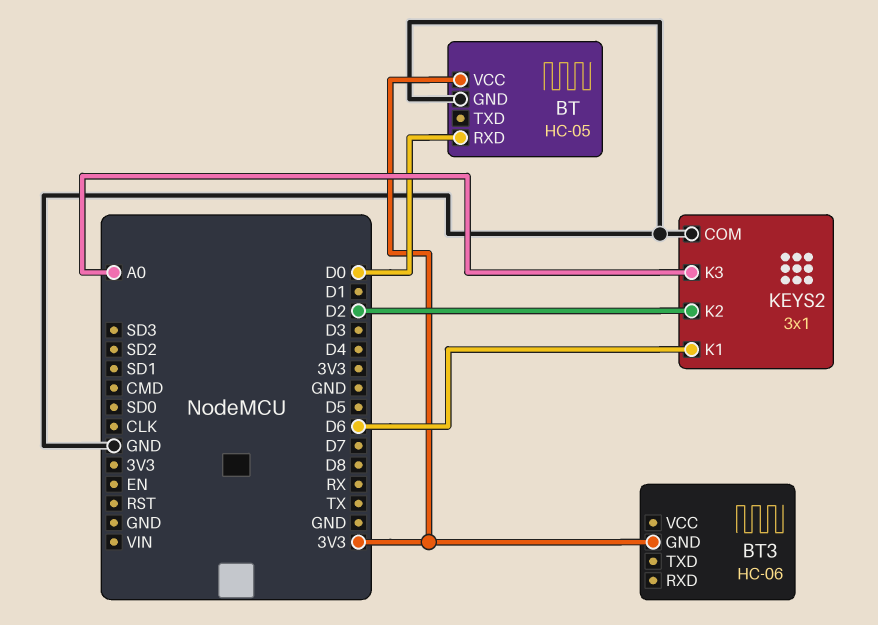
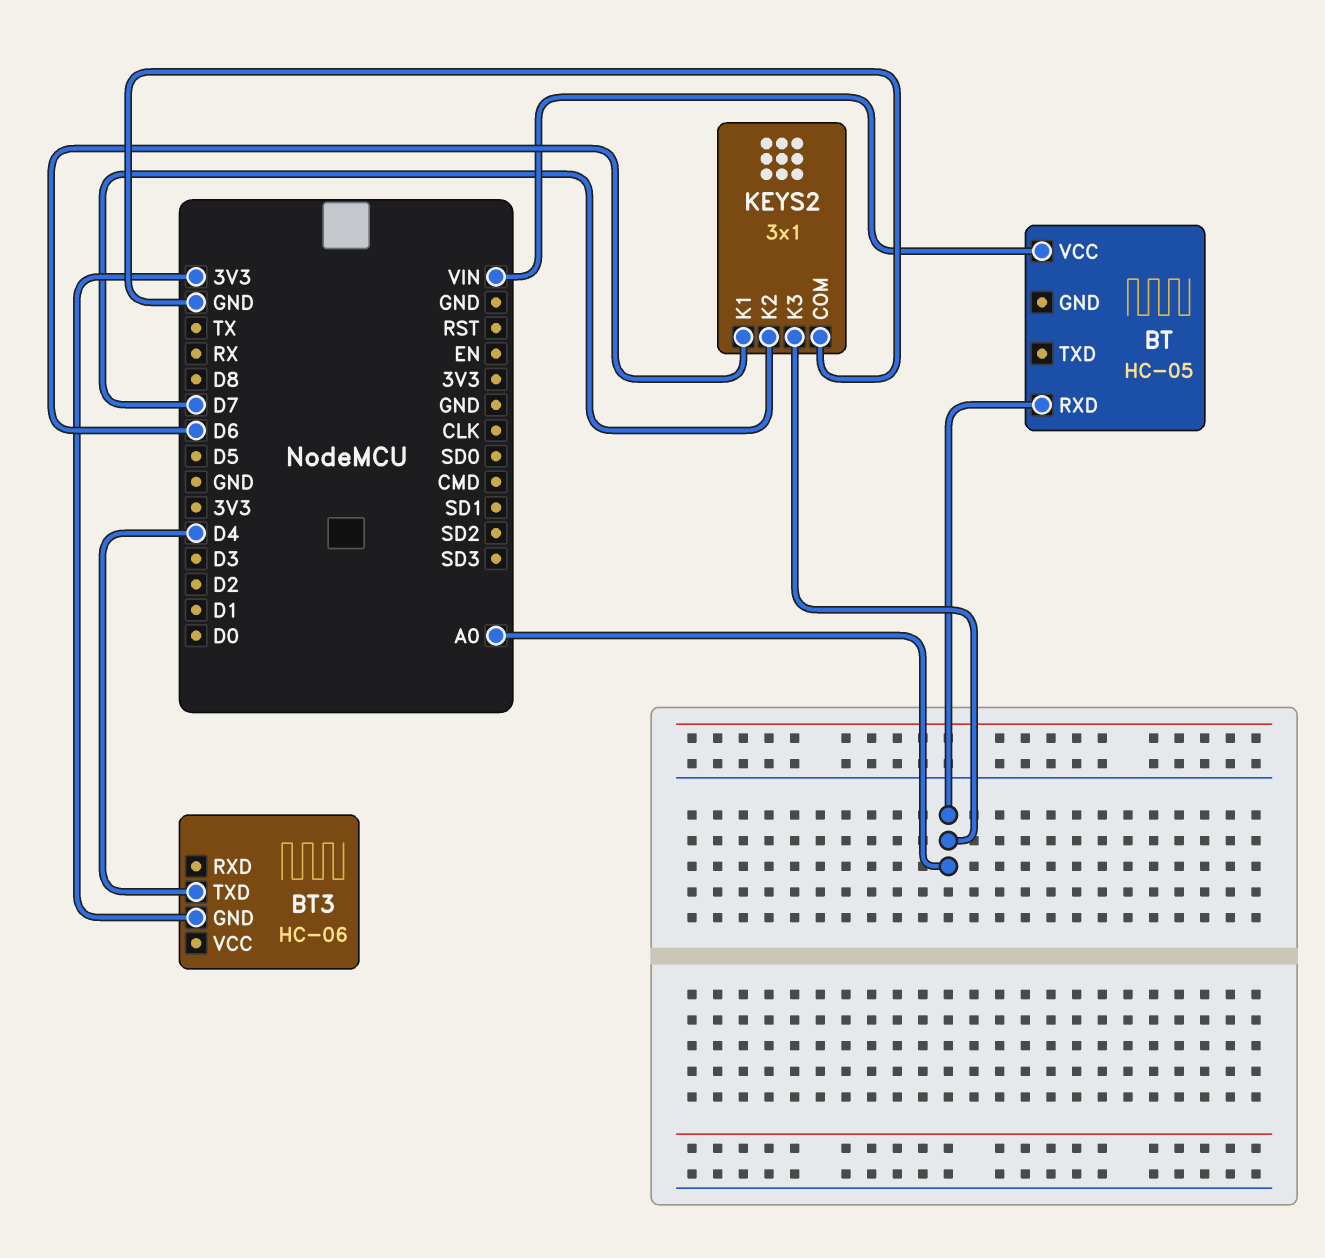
BT pin GND: GND -> none
BT pin RXD: D0 -> A0
BT pin VCC: 3V3 -> VIN
BT3 pin TXD: none -> D4
KEYS2 pin K2: D2 -> D7

